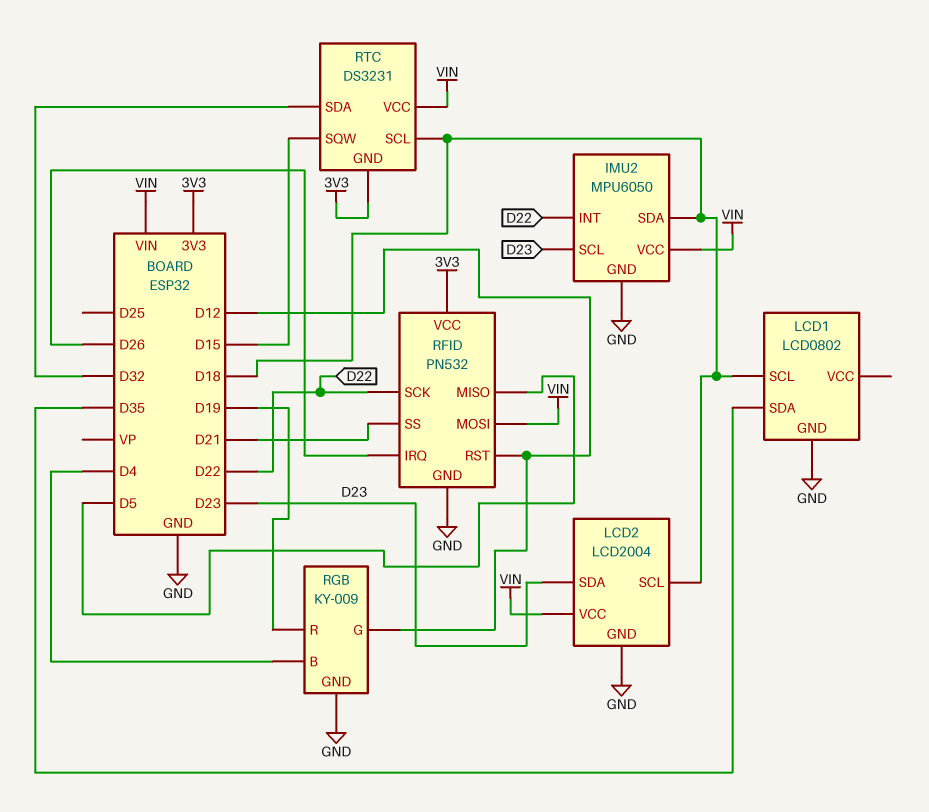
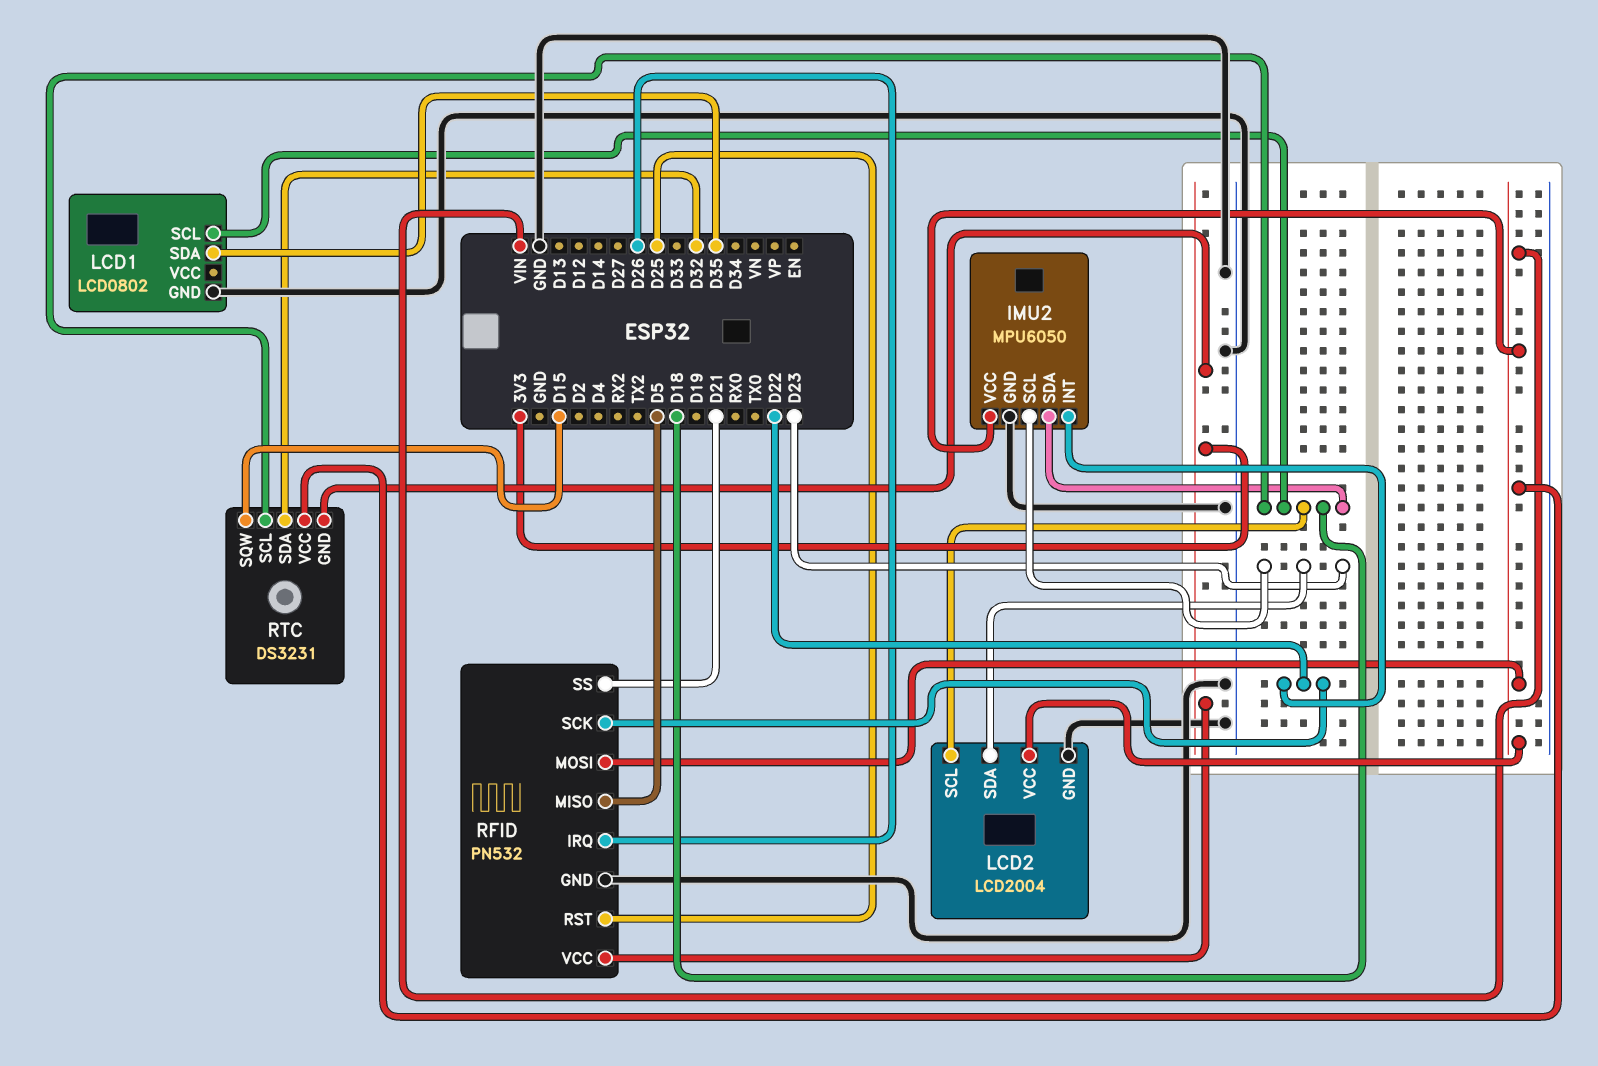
RFID pin RST: D12 -> D25
RGB: KY-009 -> none
RGB pin B: D4 -> none
RGB pin G: D12 -> none
RGB pin GND: GND -> none
RGB pin R: D19 -> none

